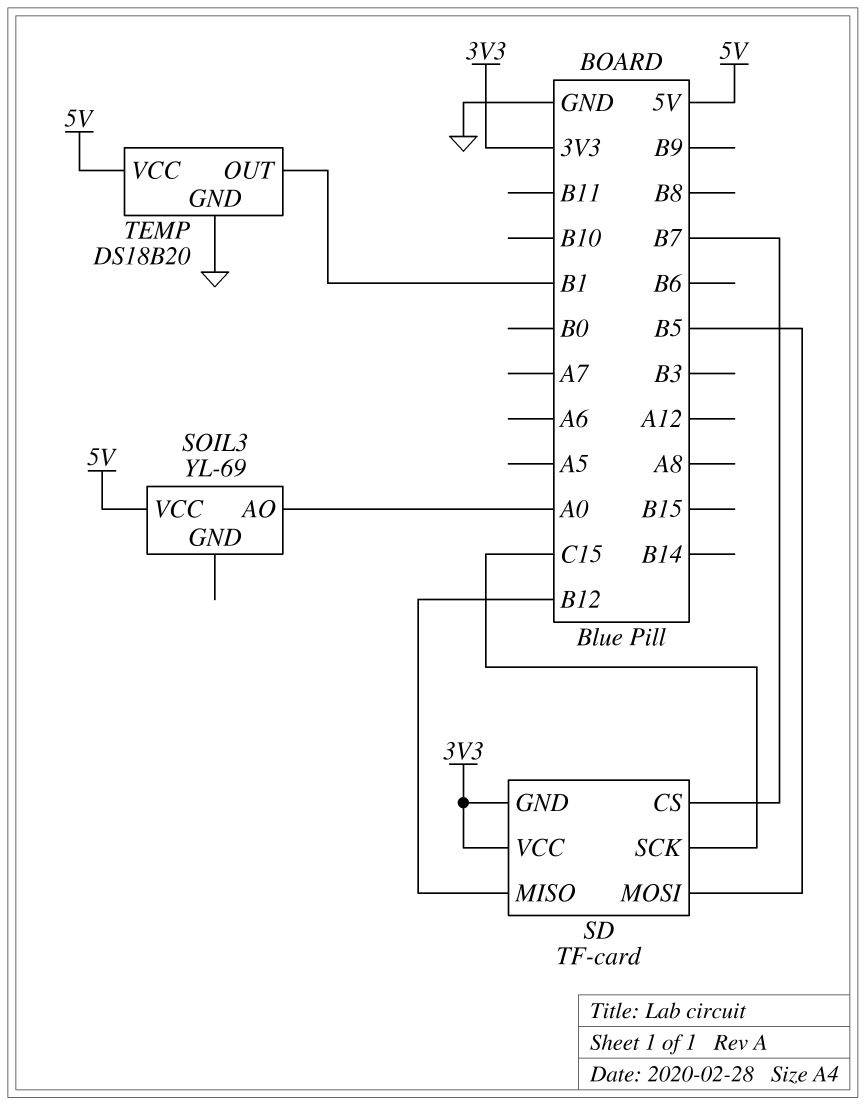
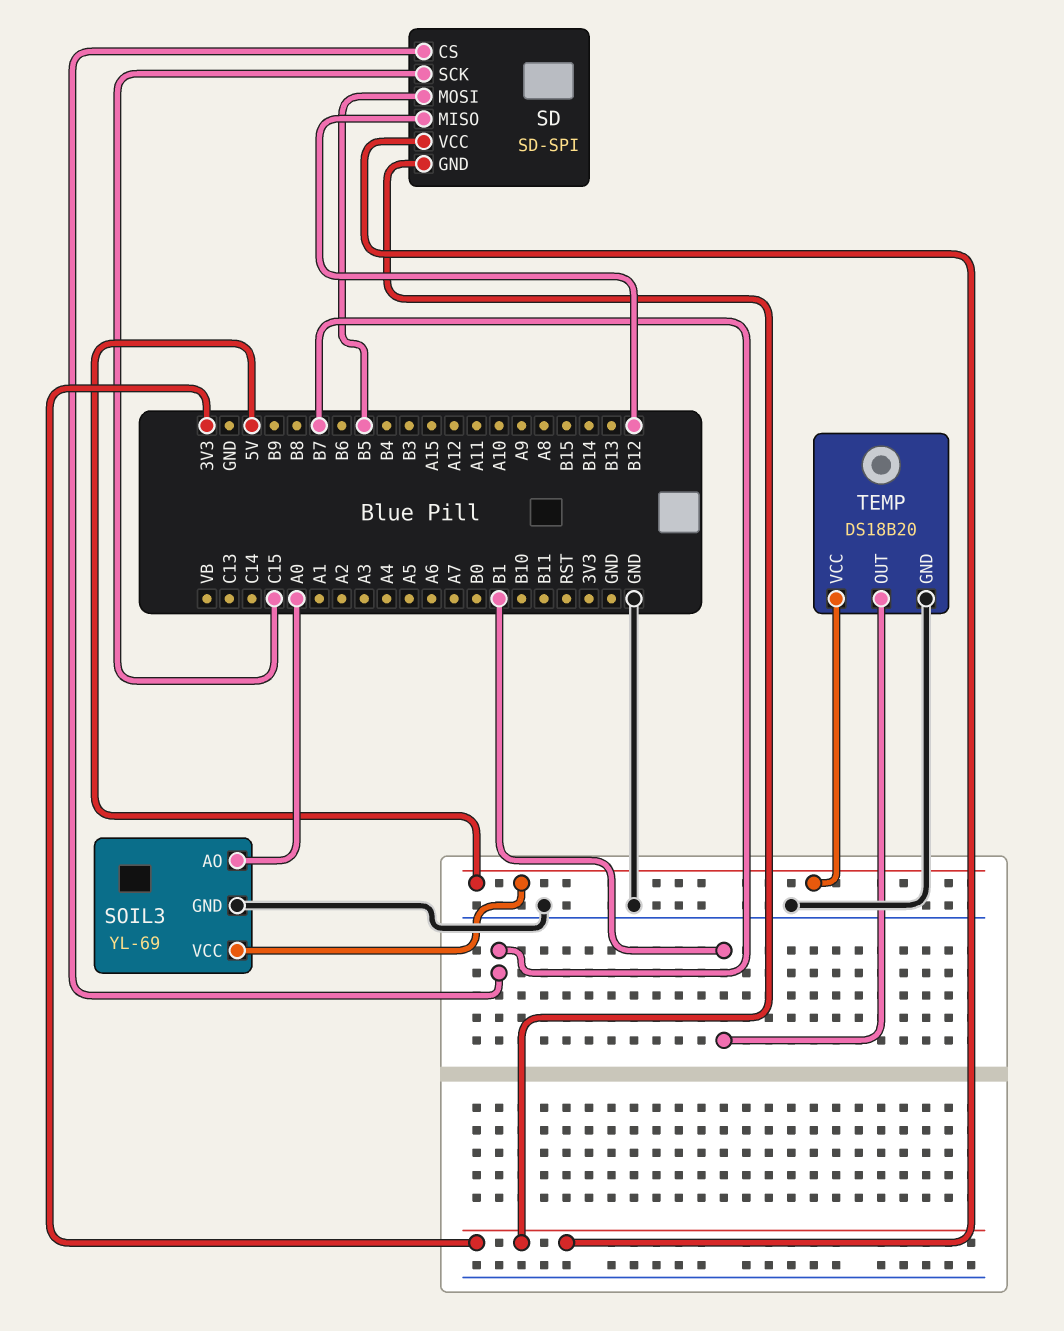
SD: TF-card -> SD-SPI
SOIL3 pin GND: none -> GND

